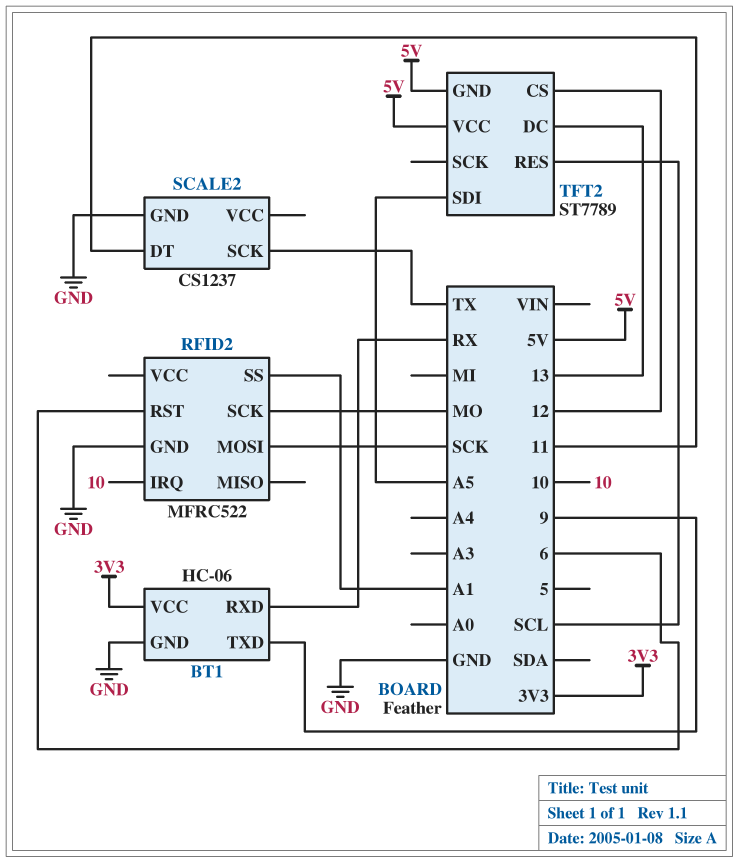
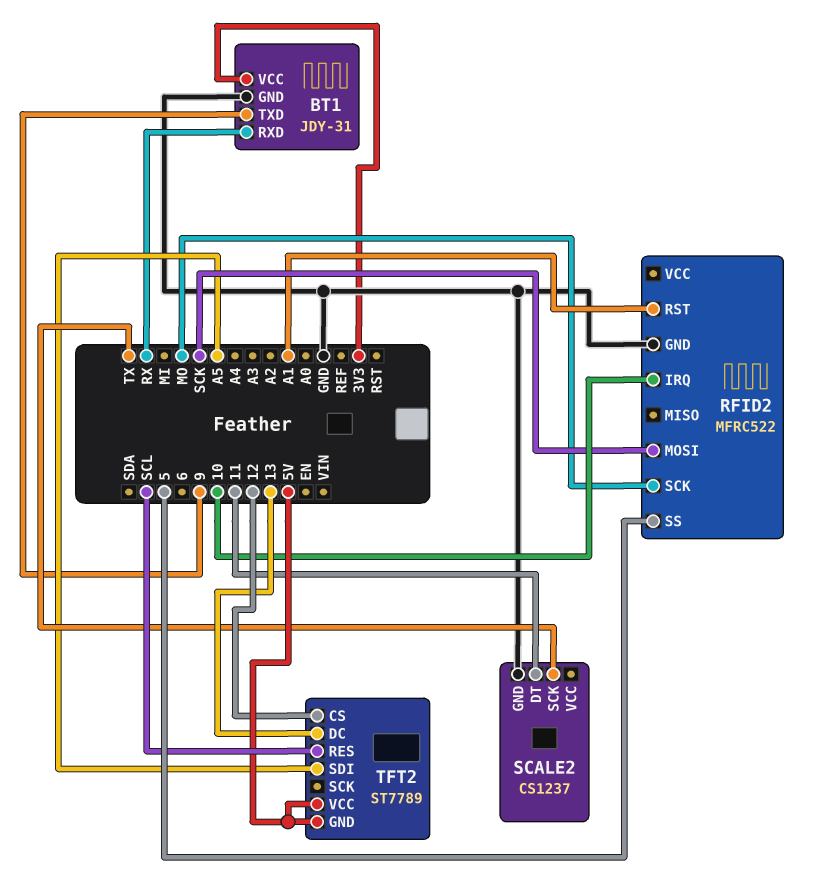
BT1: HC-06 -> JDY-31
RFID2 pin RST: 6 -> A1
RFID2 pin SS: A1 -> 5

